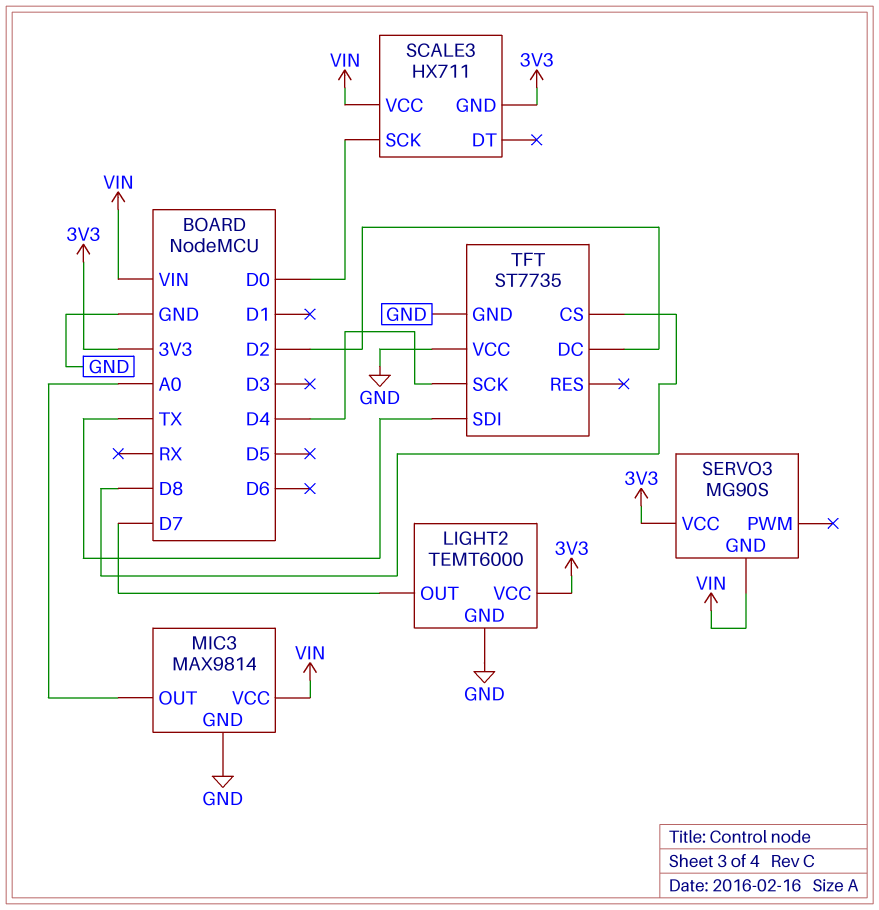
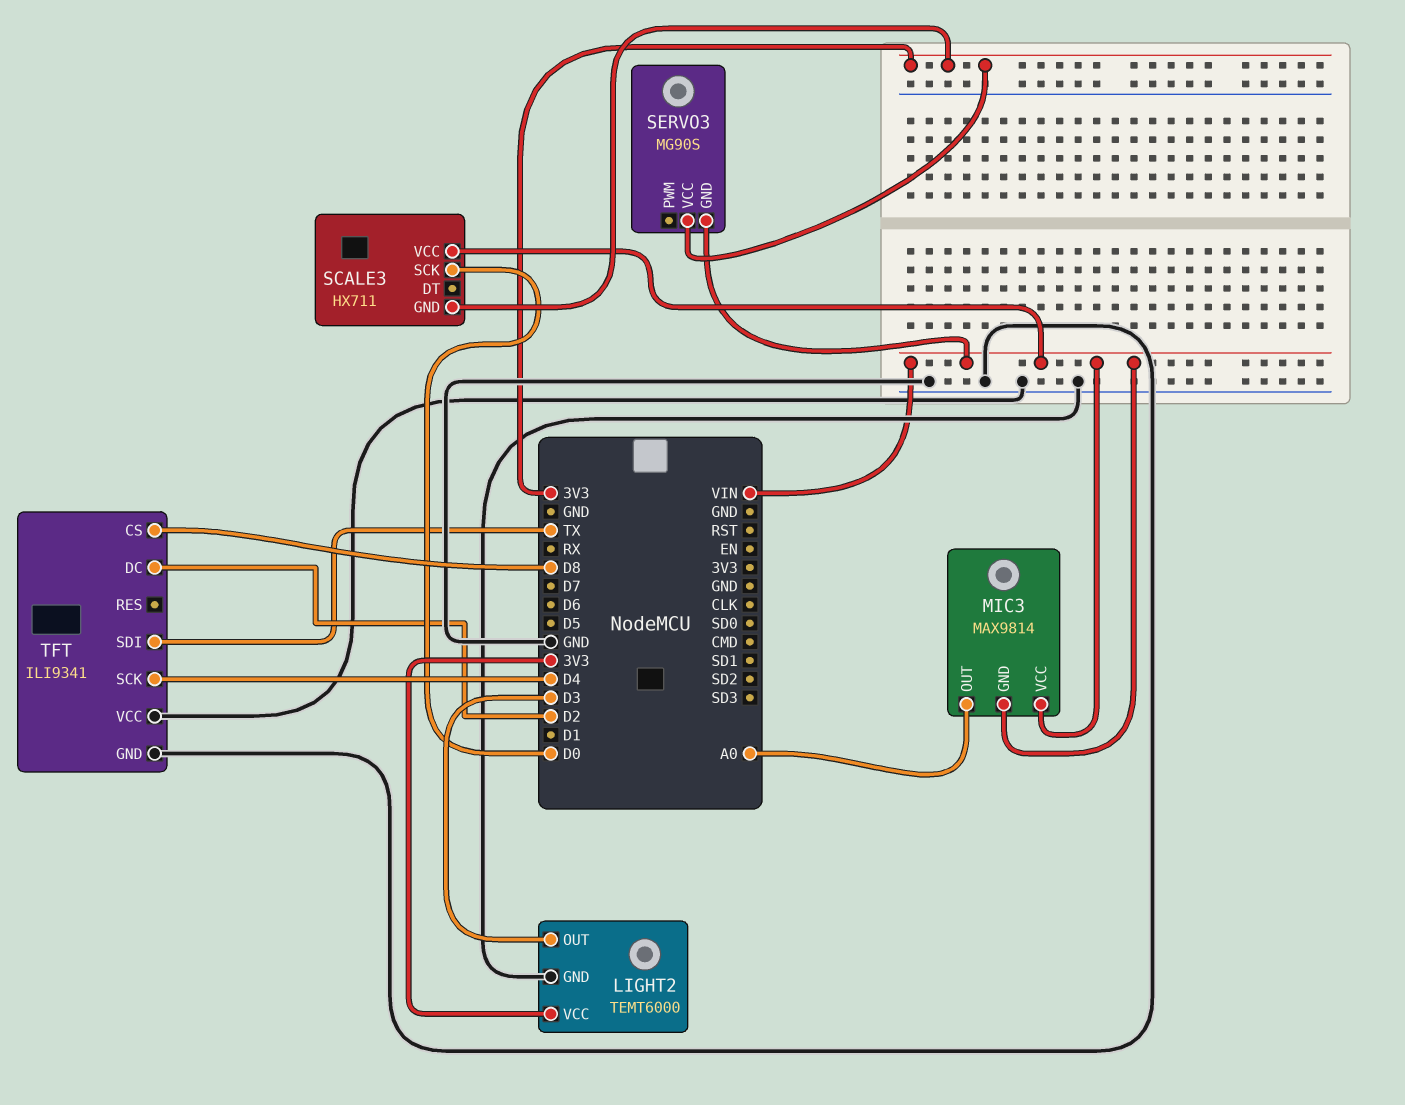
LIGHT2 pin OUT: D7 -> D3
MIC3 pin GND: GND -> VIN
TFT: ST7735 -> ILI9341

